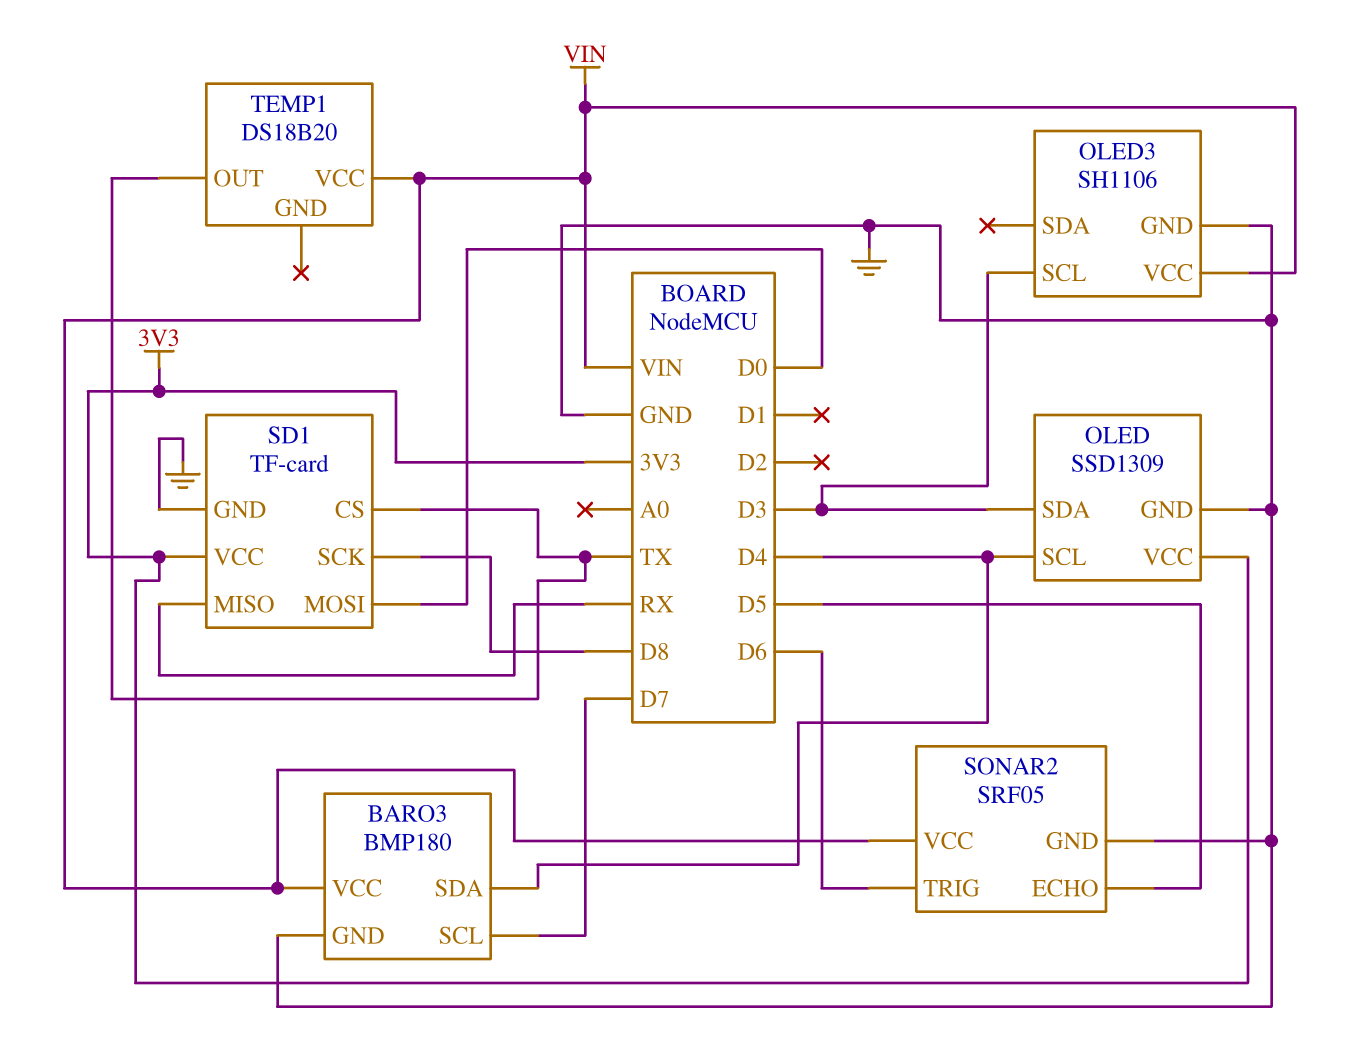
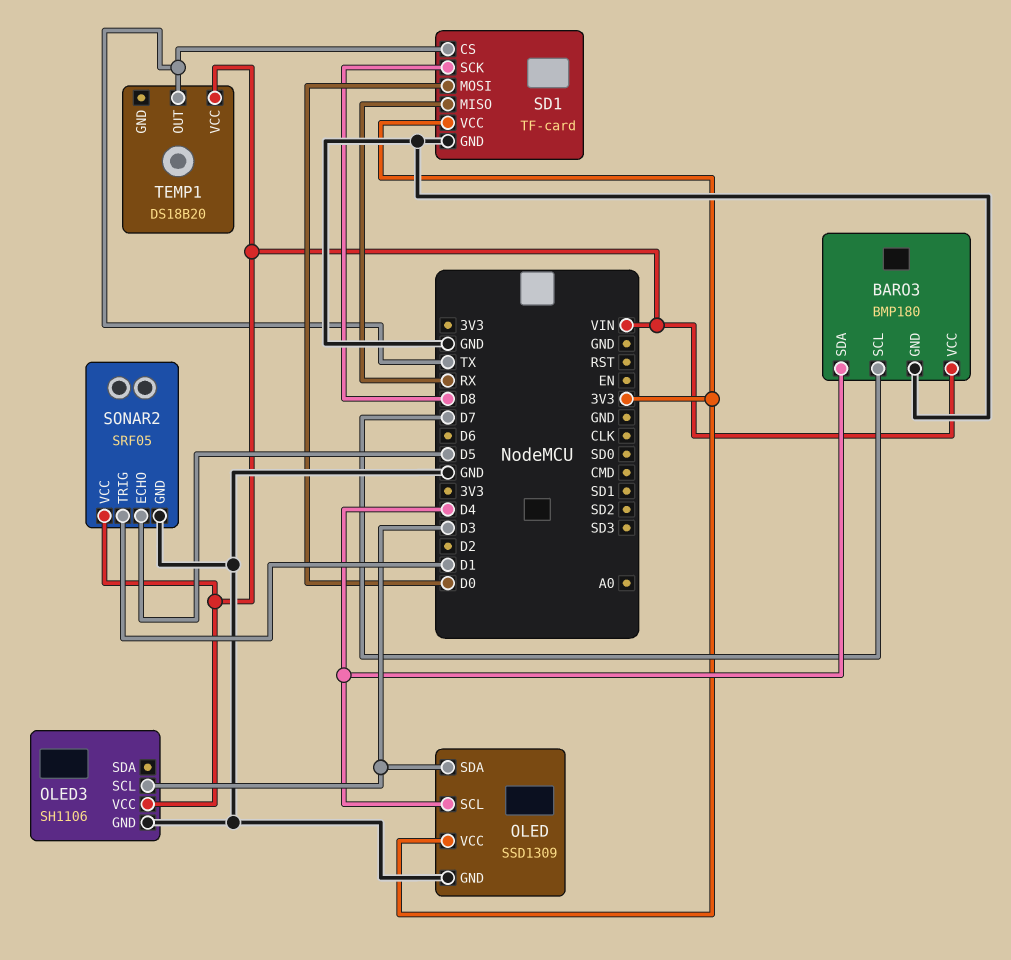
SONAR2 pin TRIG: D6 -> D1

